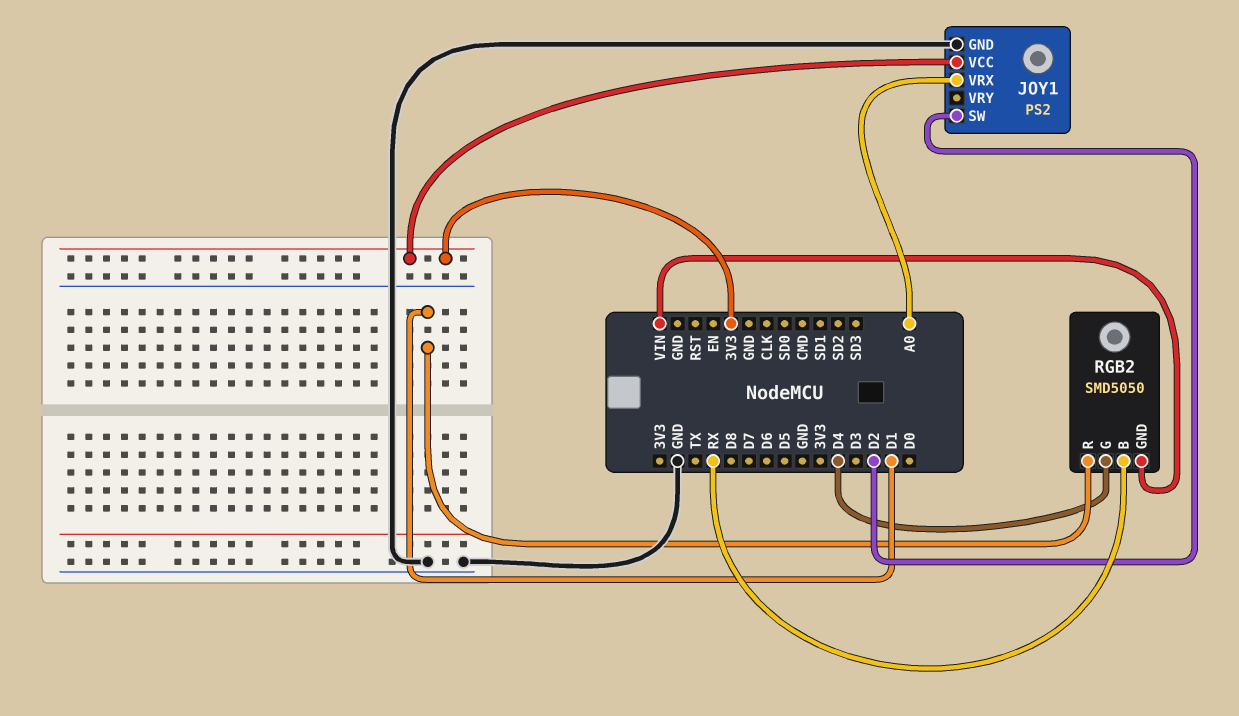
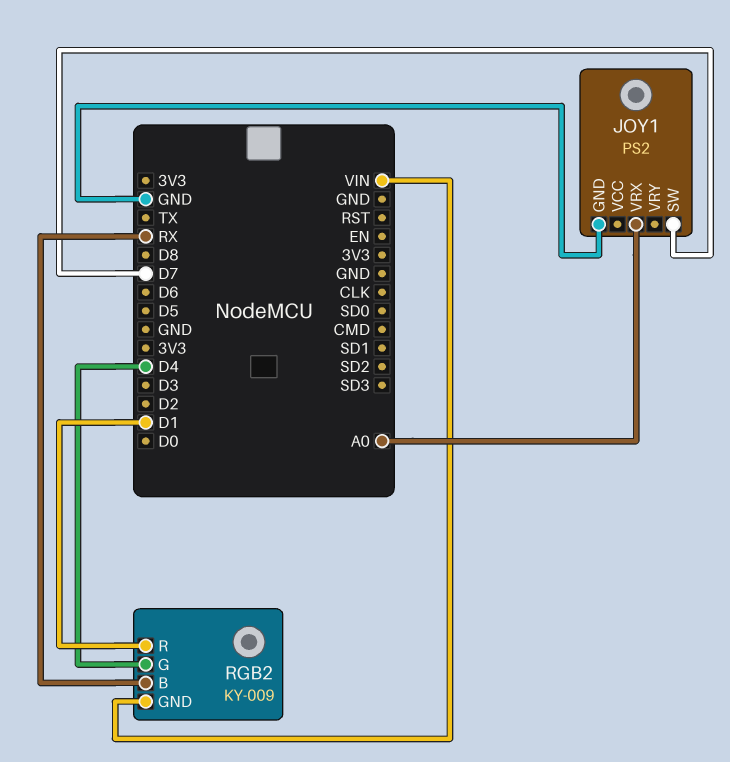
JOY1 pin SW: D2 -> D7
JOY1 pin VCC: 3V3 -> none
RGB2: SMD5050 -> KY-009

